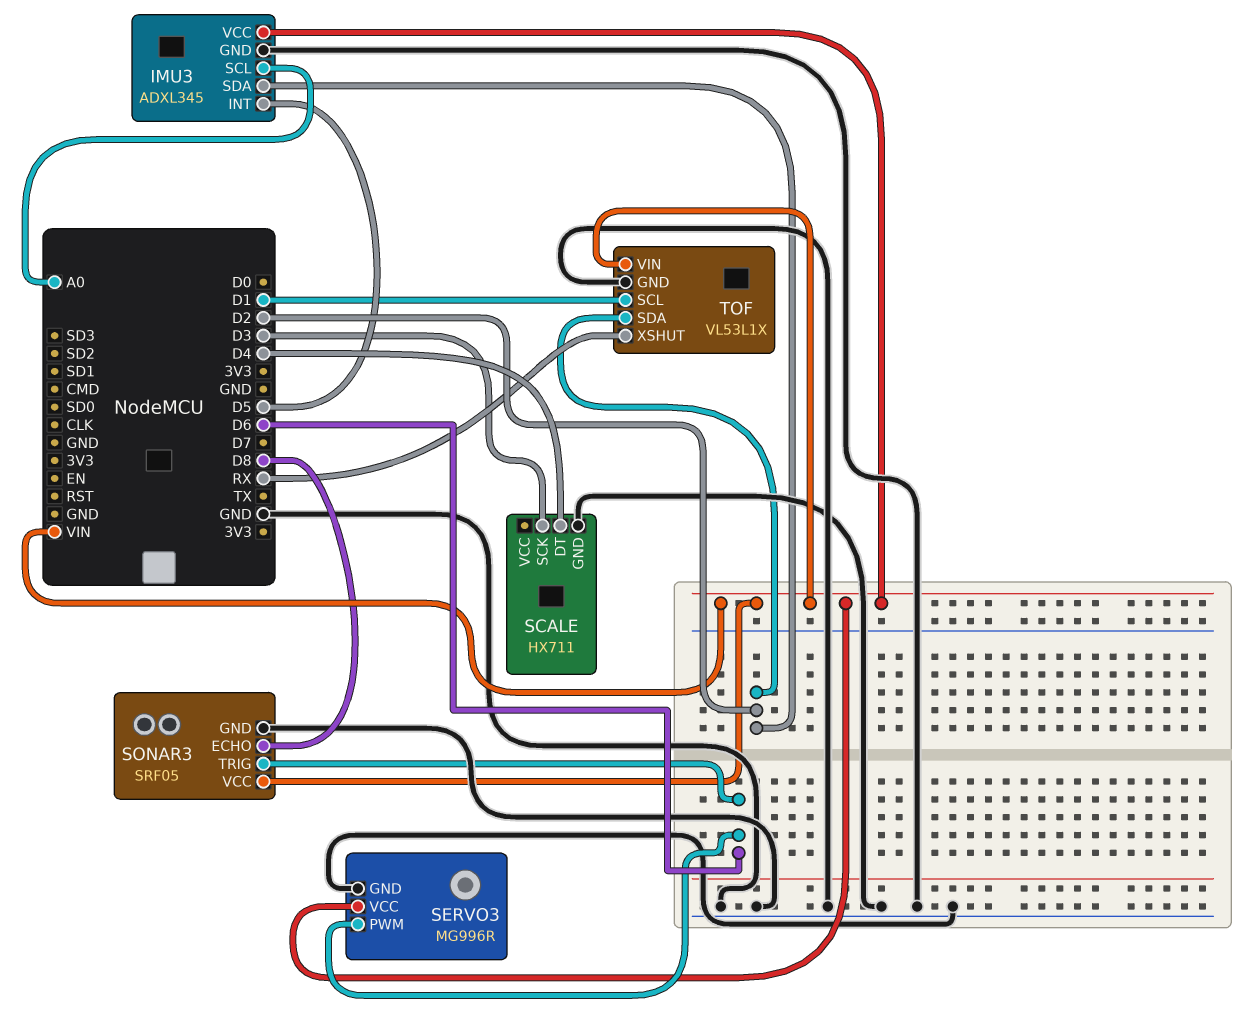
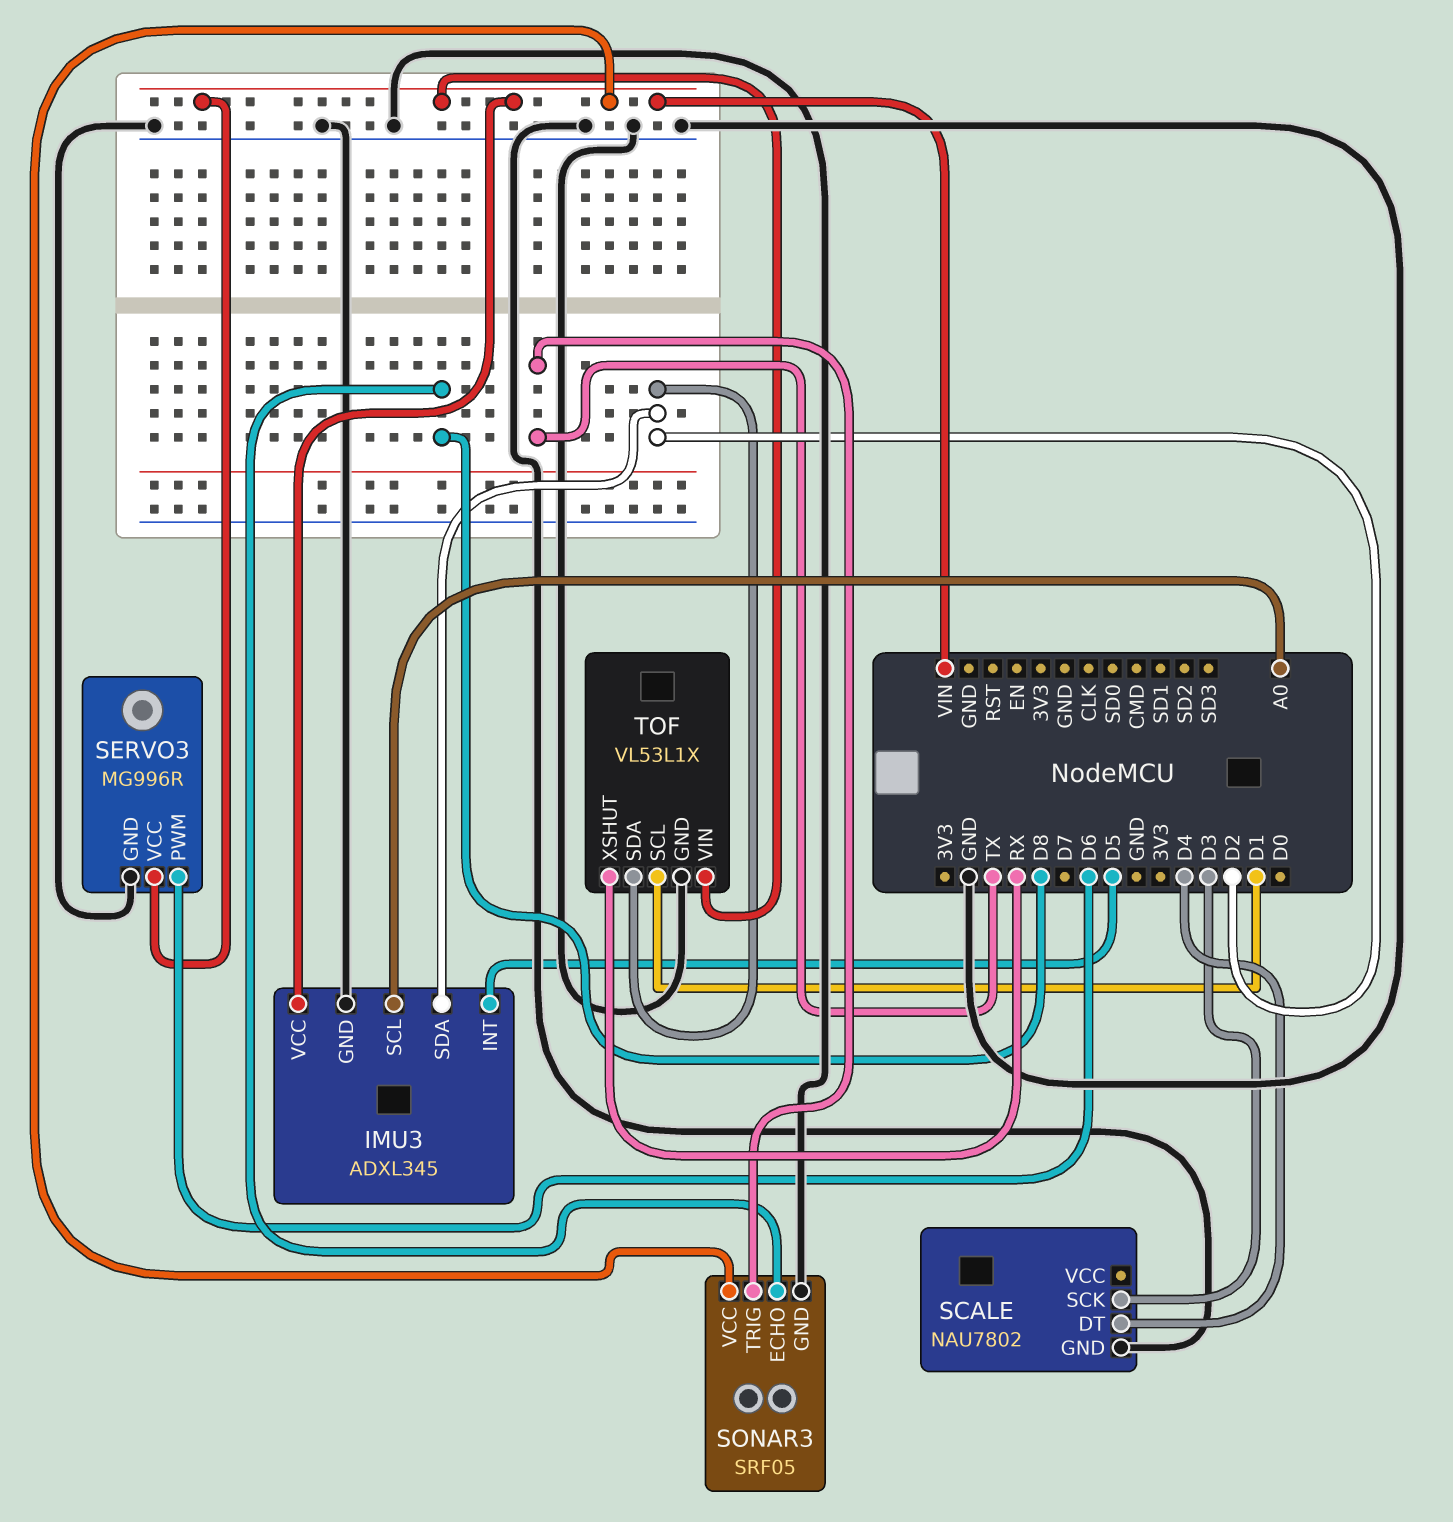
SCALE: HX711 -> NAU7802
SONAR3 pin TRIG: D6 -> TX

